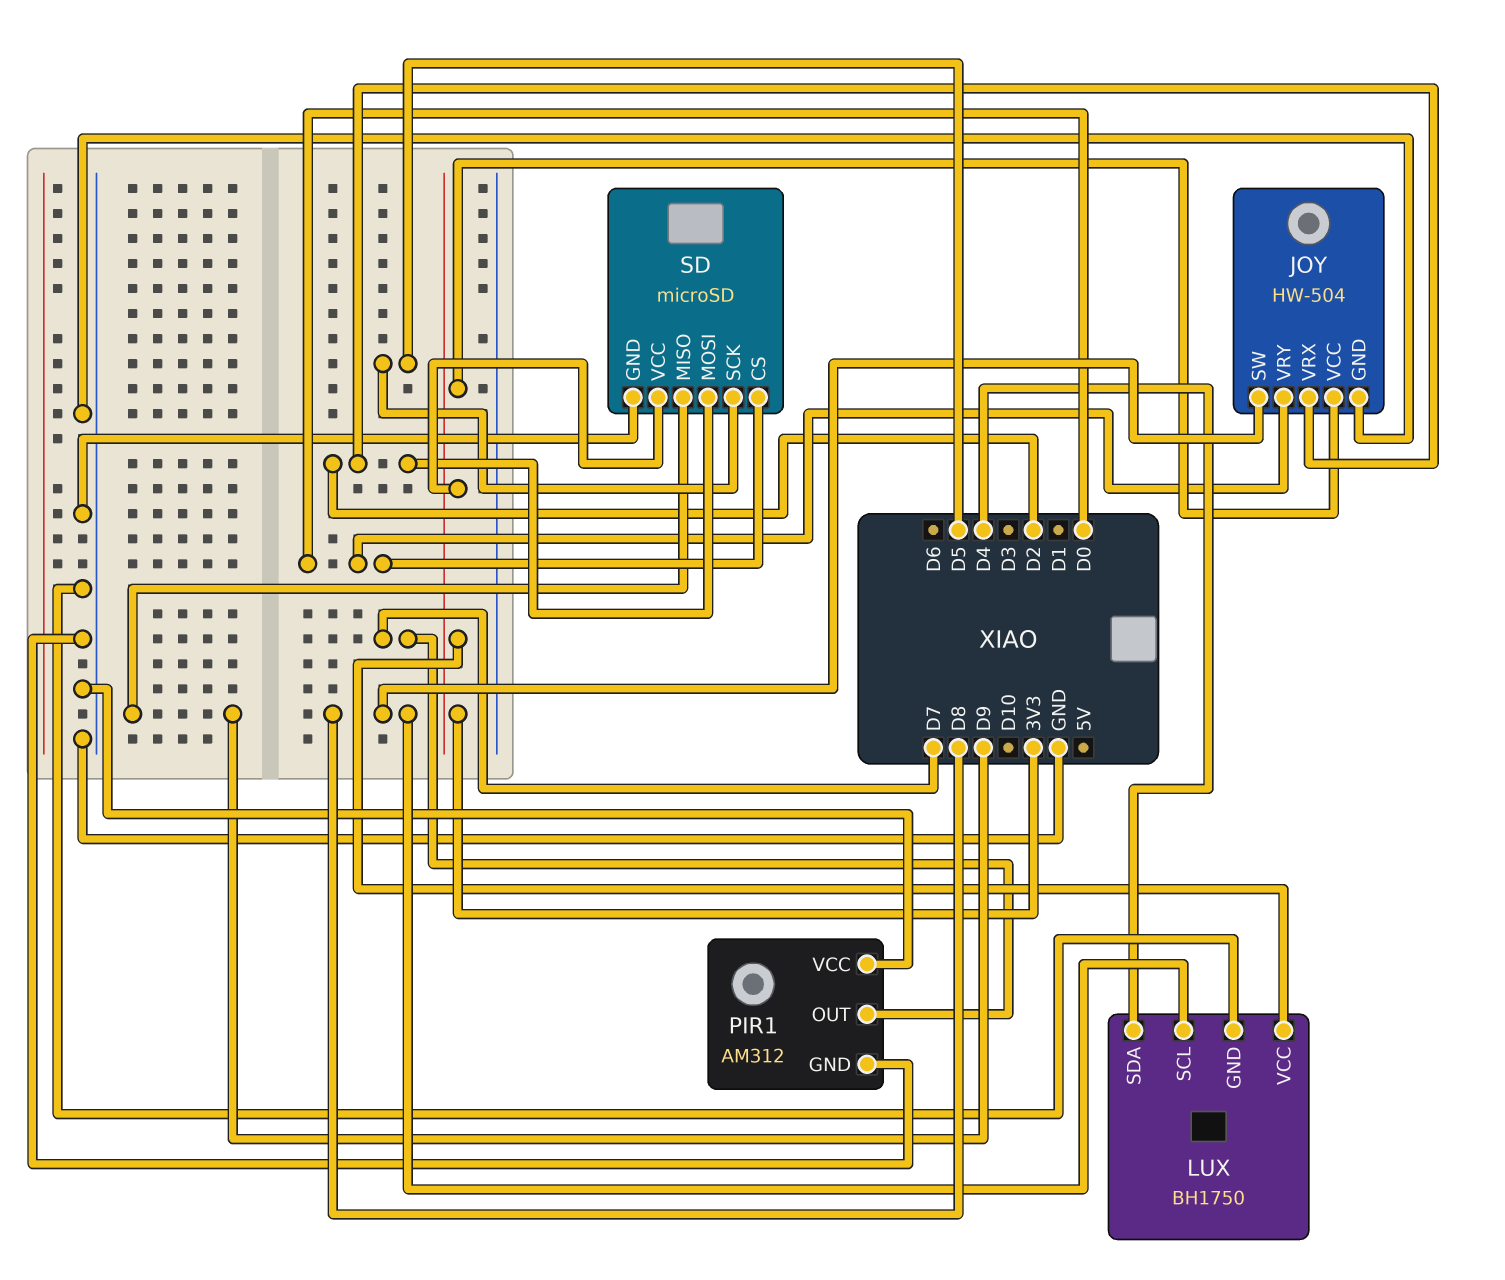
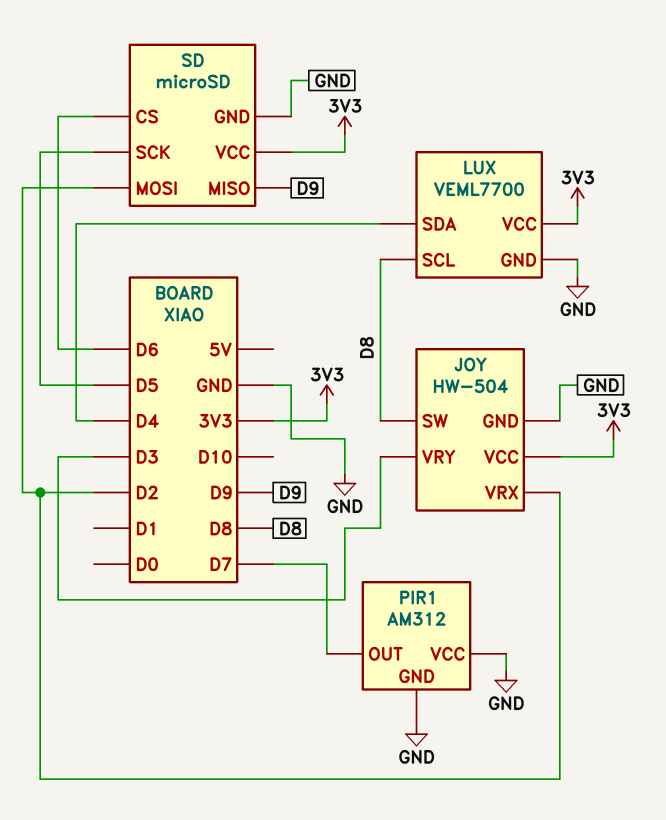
JOY pin VRY: D0 -> D3
LUX: BH1750 -> VEML7700
SD pin CS: D0 -> D6

